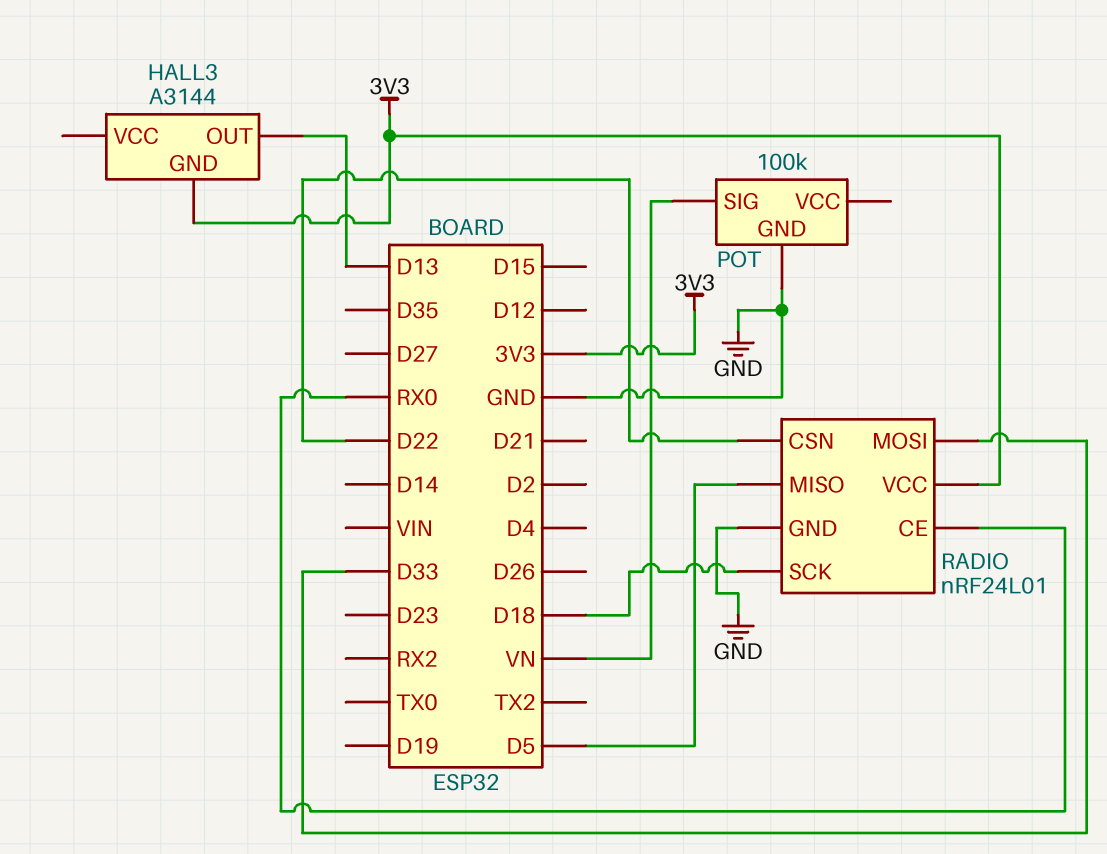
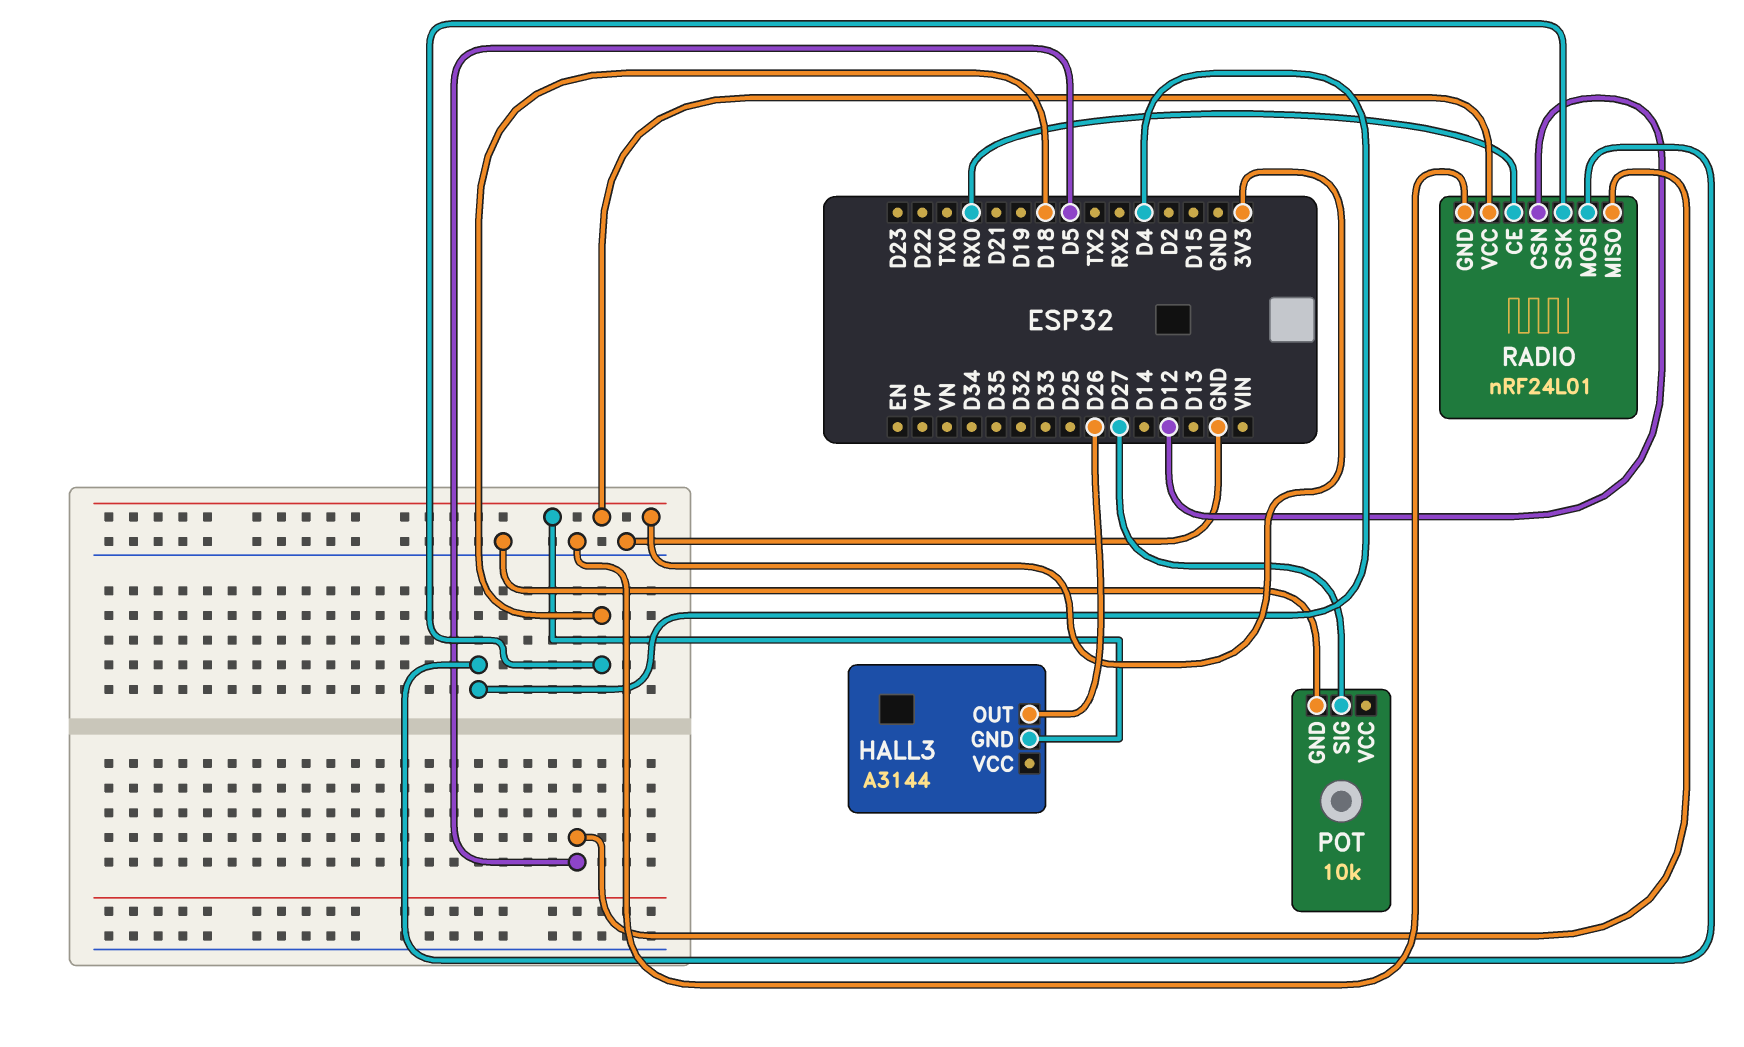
HALL3 pin OUT: D13 -> D26
POT: 100k -> 10k
POT pin SIG: VN -> D27
RADIO pin CSN: D22 -> D12
RADIO pin MOSI: D33 -> D4

